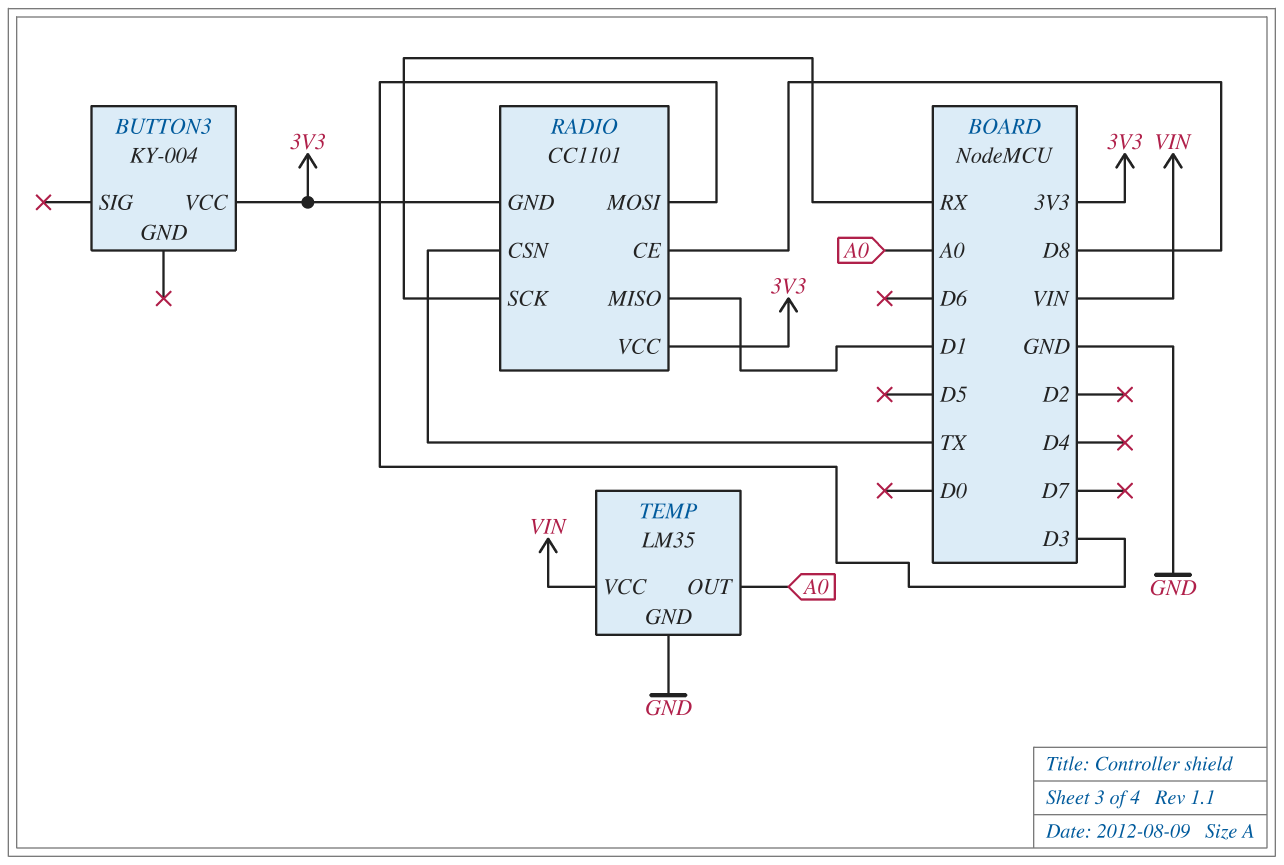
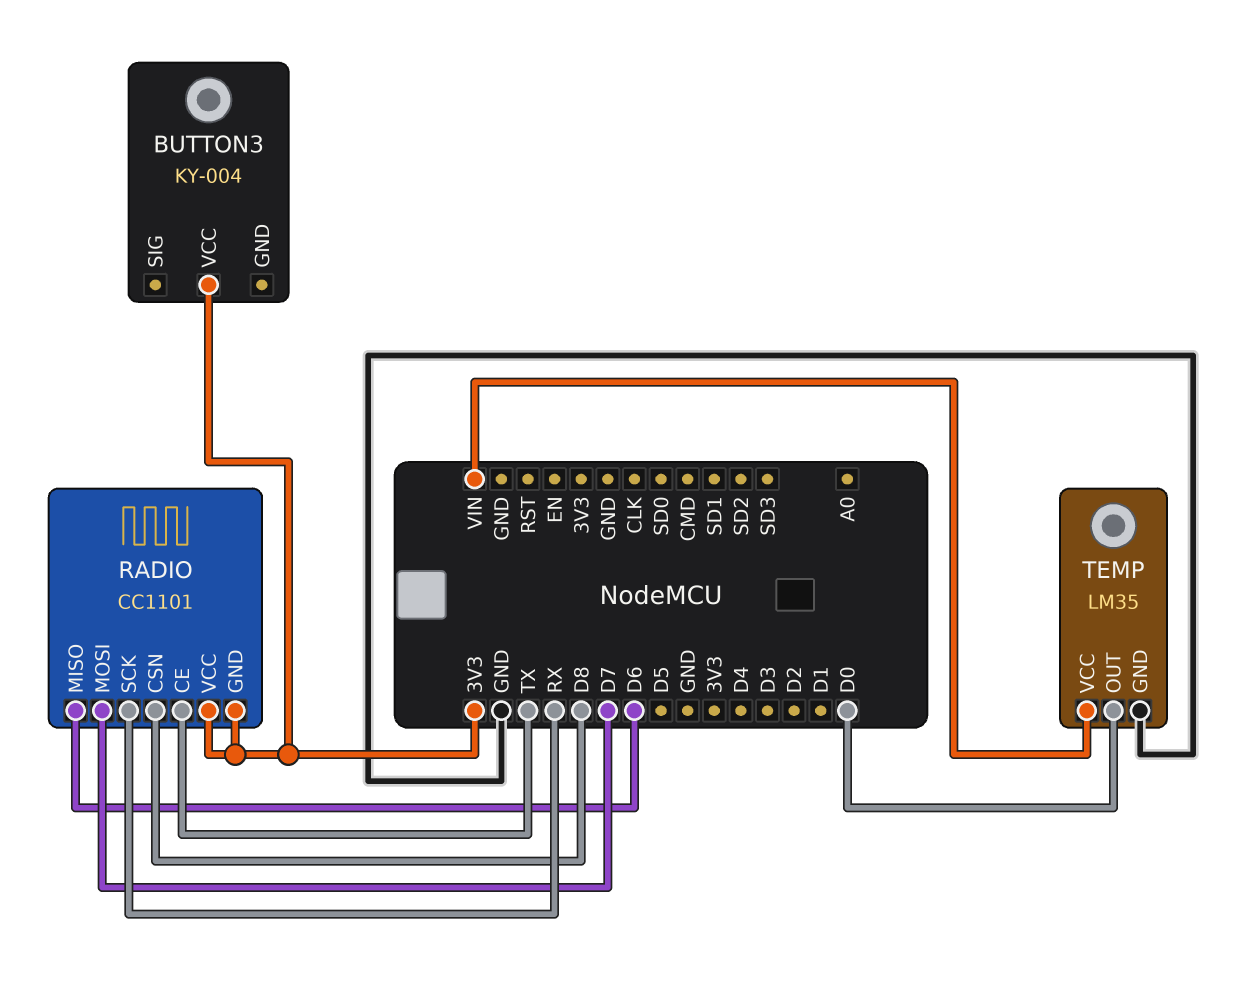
RADIO pin CE: D8 -> TX
RADIO pin CSN: TX -> D8
RADIO pin MISO: D1 -> D6
RADIO pin MOSI: D3 -> D7
TEMP pin OUT: A0 -> D0

